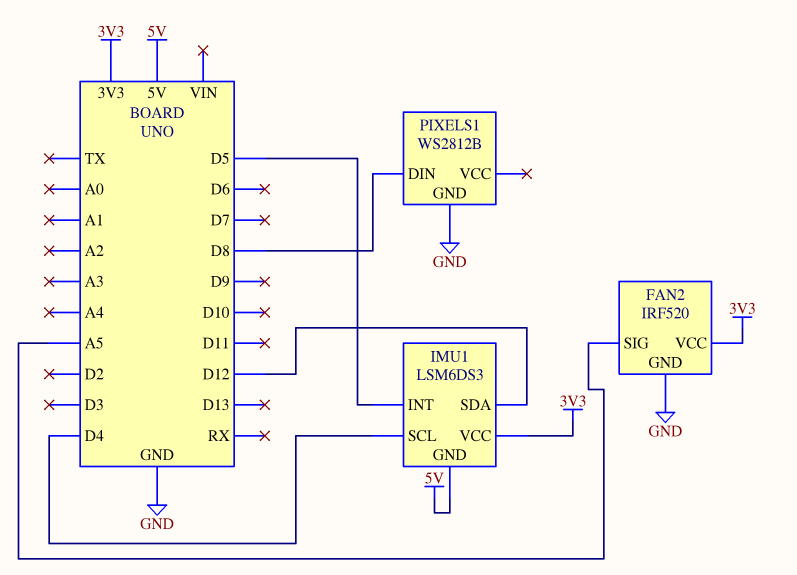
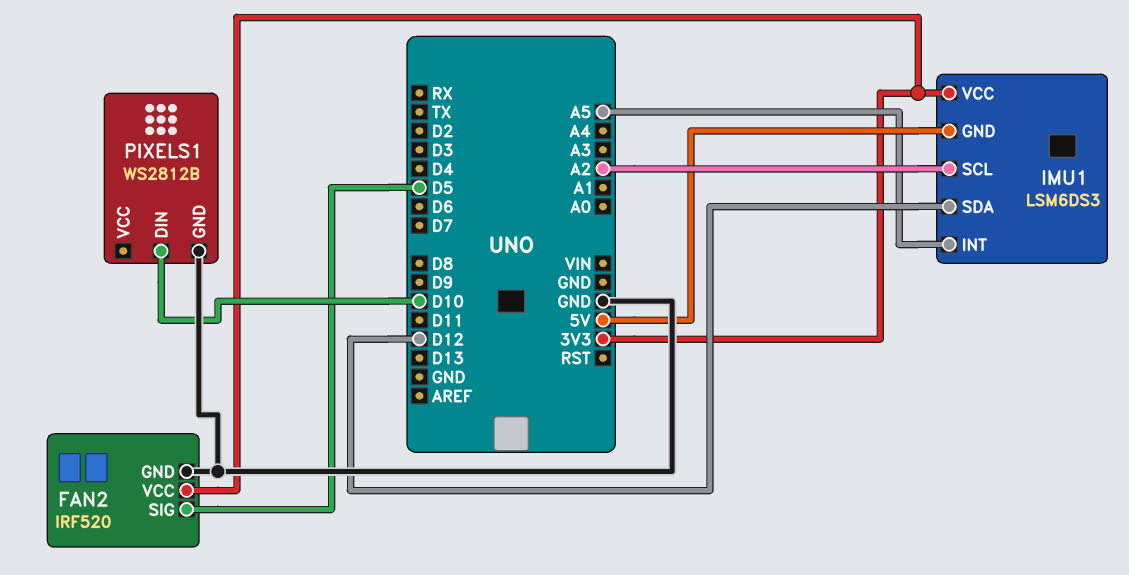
FAN2 pin SIG: A5 -> D5
IMU1 pin INT: D5 -> A5
IMU1 pin SCL: D4 -> A2
PIXELS1 pin DIN: D8 -> D10

